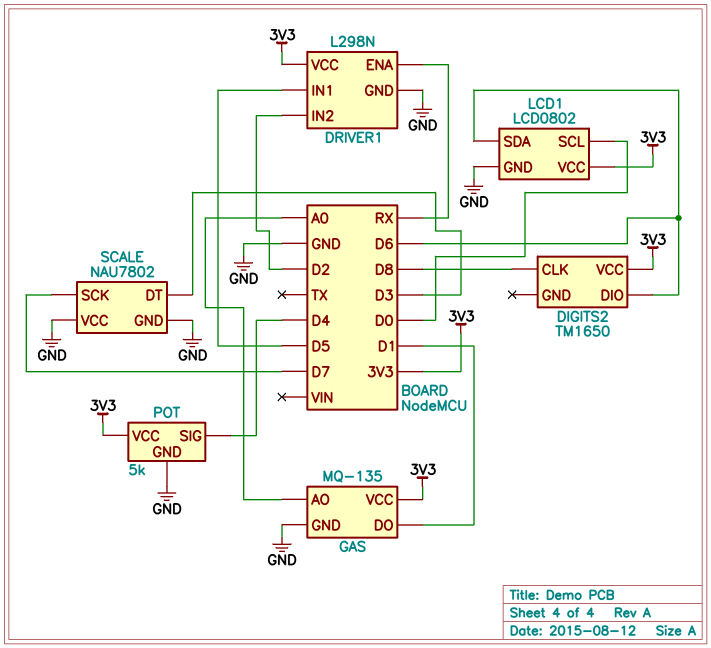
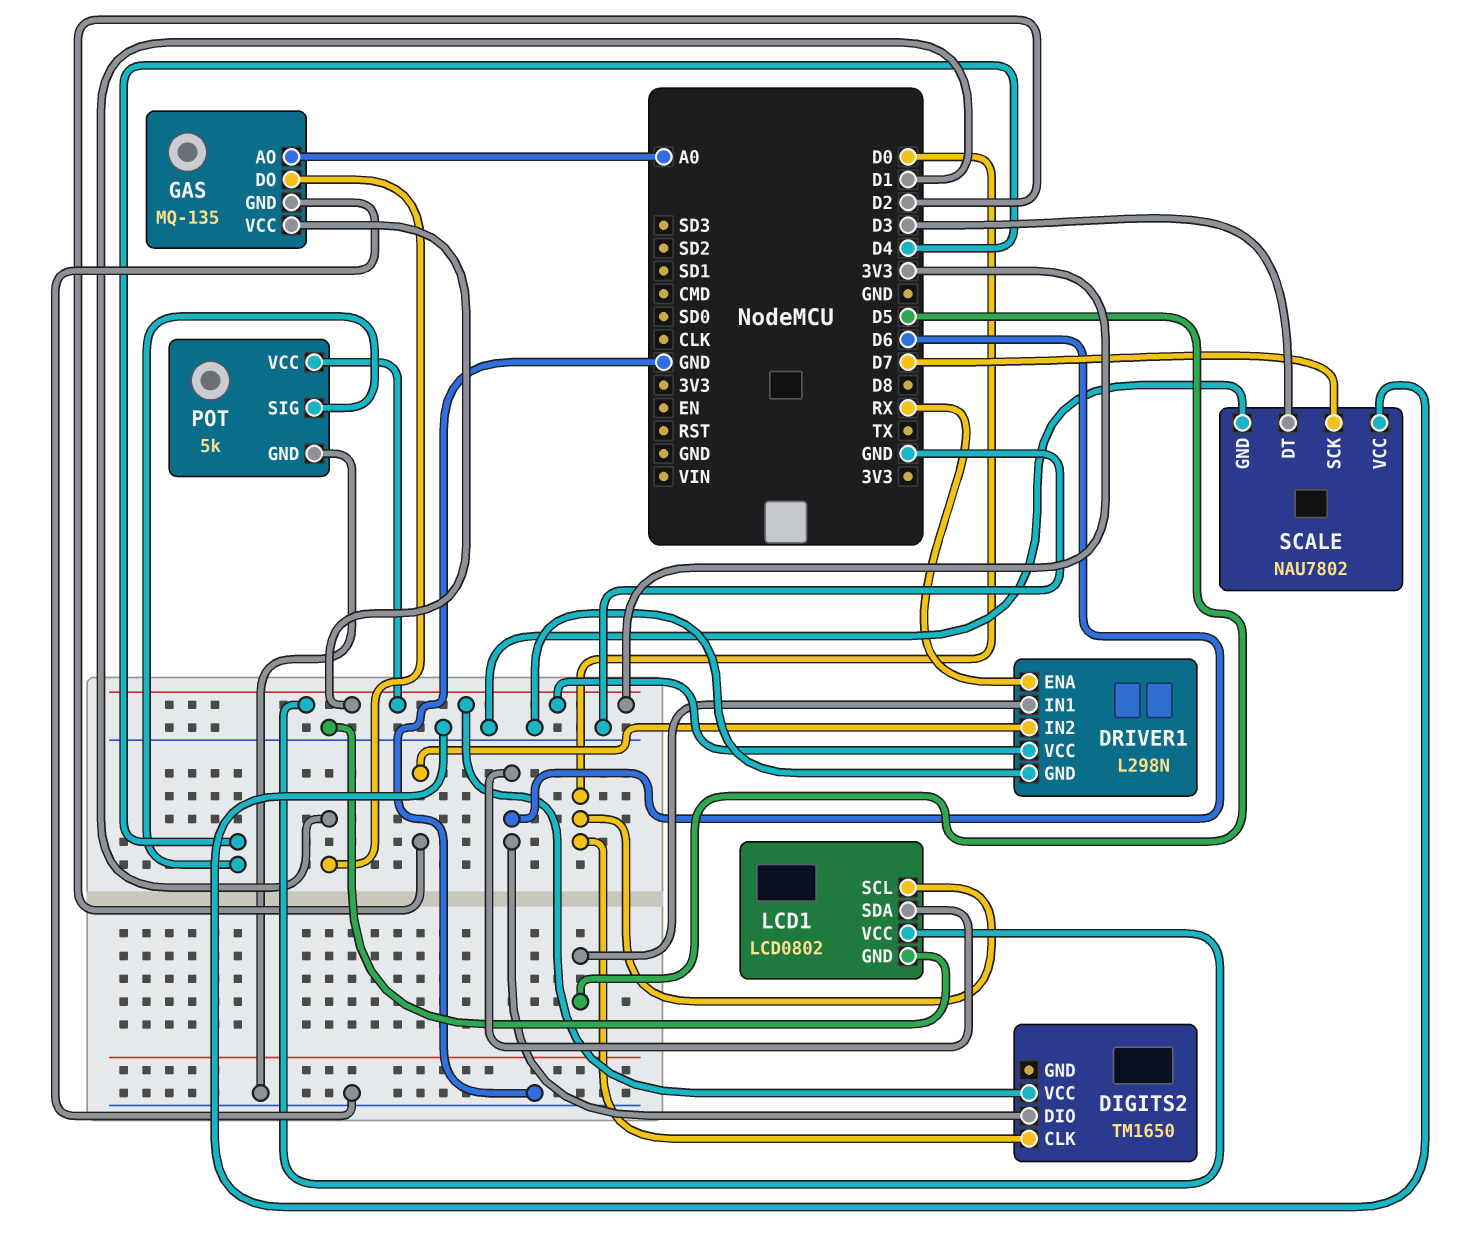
DIGITS2 pin CLK: D8 -> D0

